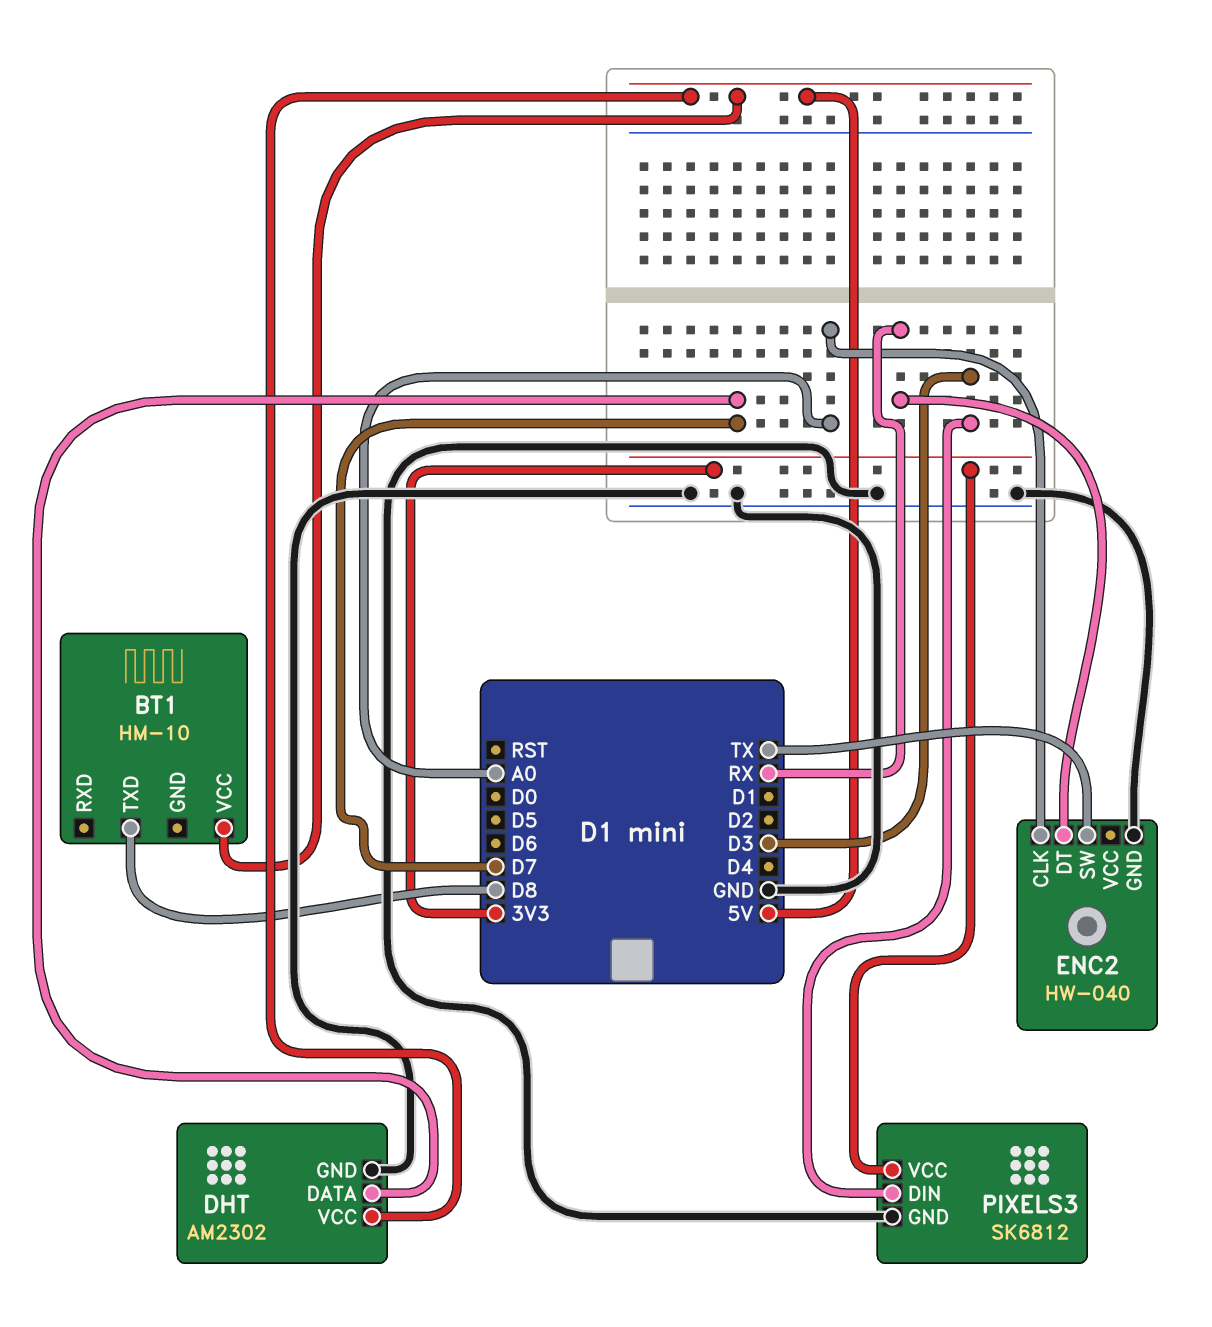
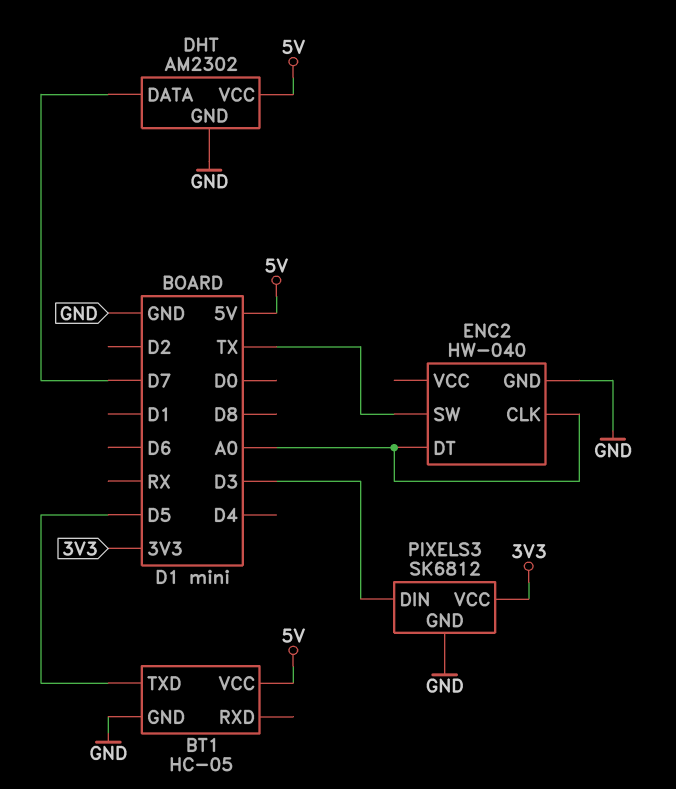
BT1: HM-10 -> HC-05
BT1 pin GND: none -> GND
BT1 pin TXD: D8 -> D5
ENC2 pin DT: RX -> A0

